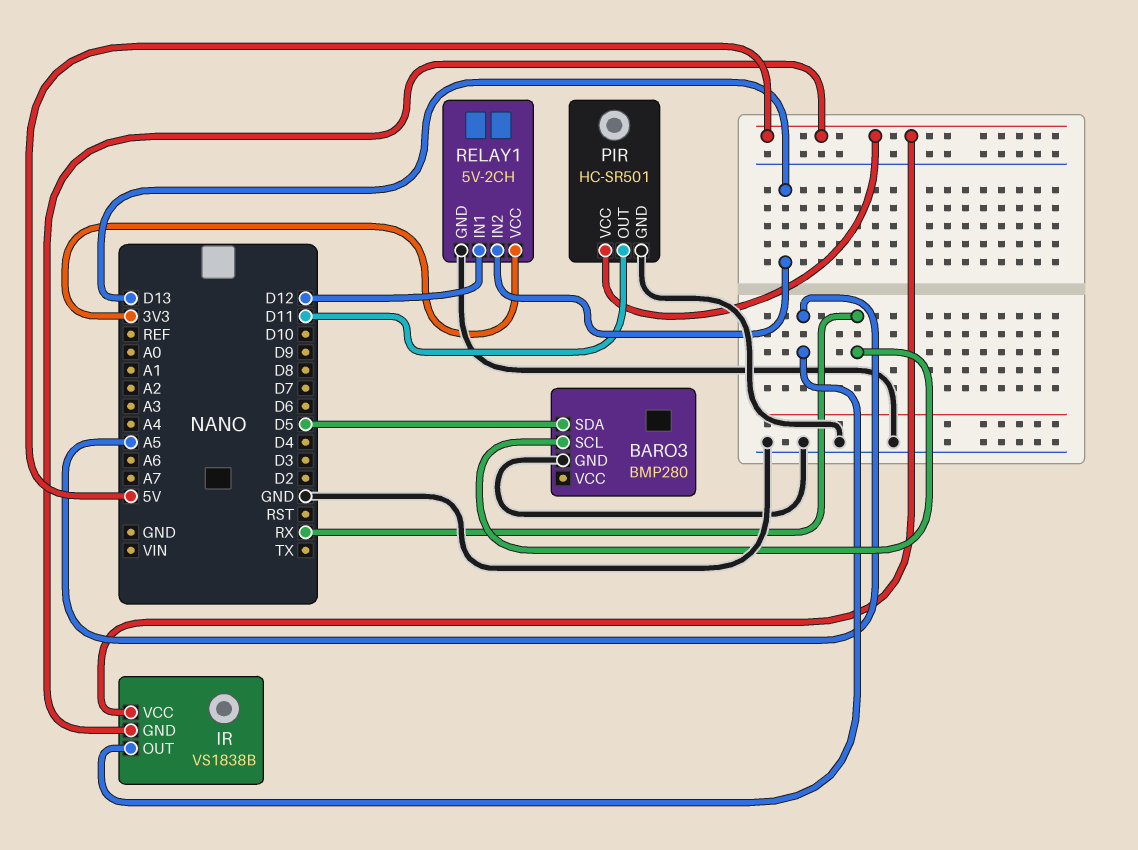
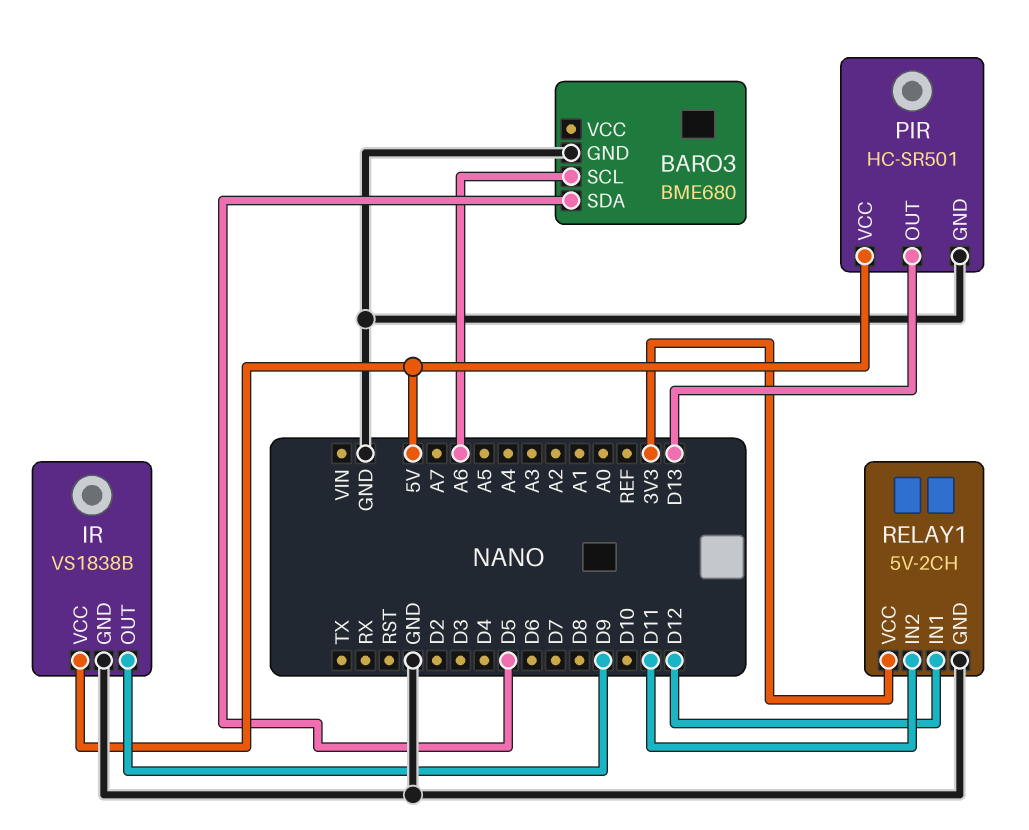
BARO3: BMP280 -> BME680
BARO3 pin SCL: RX -> A6
IR pin GND: 5V -> GND
IR pin OUT: A5 -> D9
PIR pin OUT: D11 -> D13
RELAY1 pin IN2: D13 -> D11

